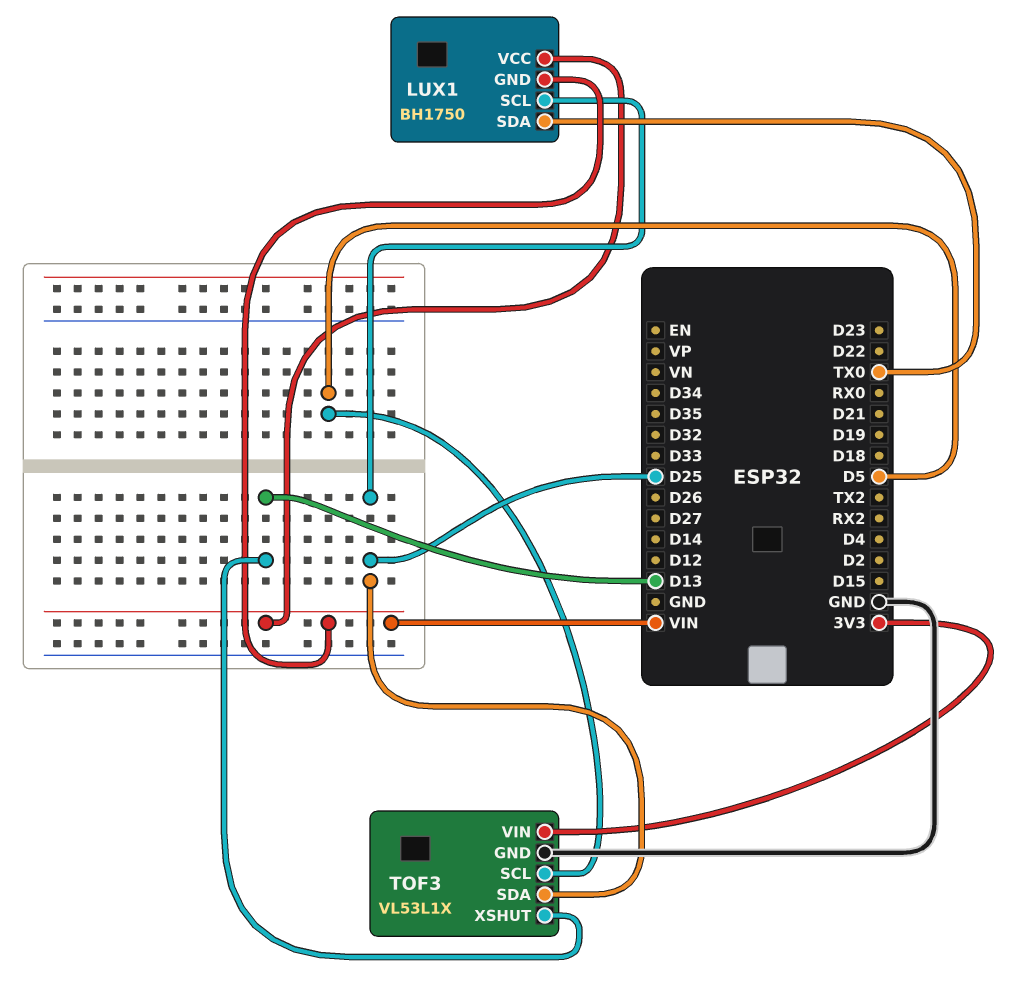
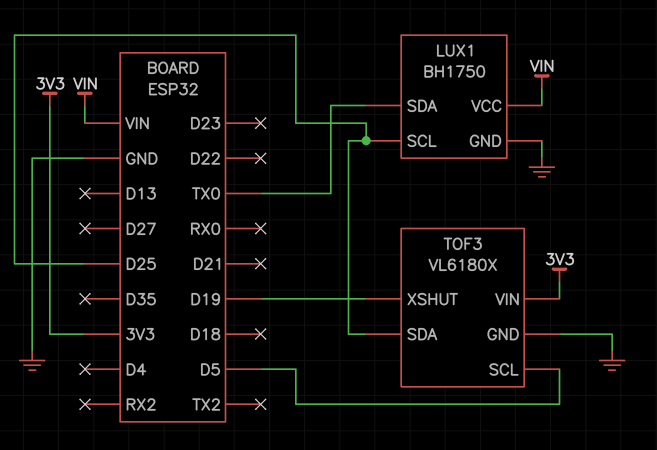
LUX1 pin GND: VIN -> GND
TOF3: VL53L1X -> VL6180X
TOF3 pin XSHUT: D13 -> D19

